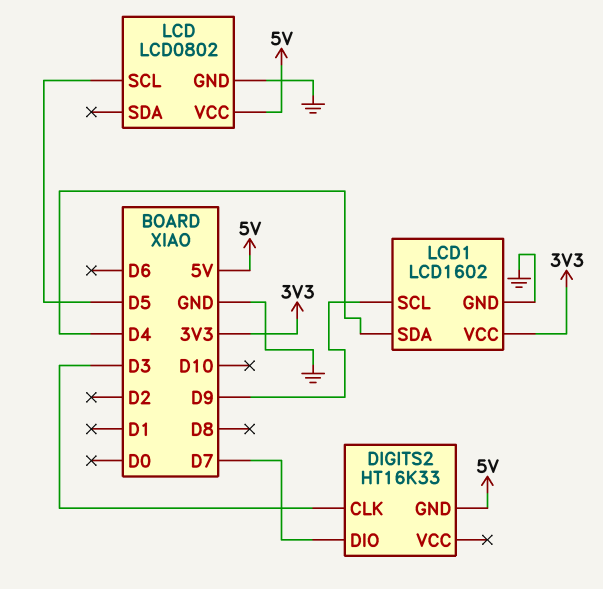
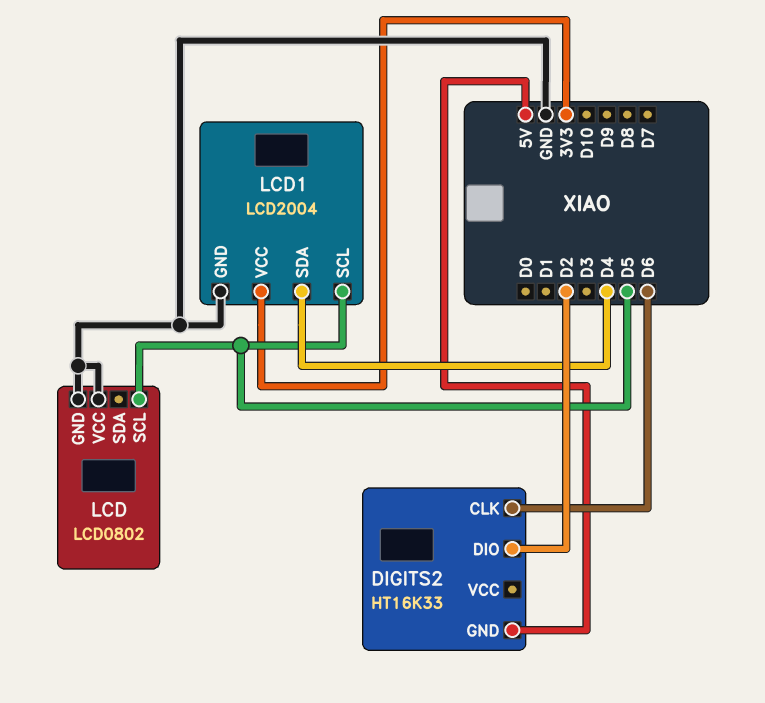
DIGITS2 pin CLK: D3 -> D6
DIGITS2 pin DIO: D7 -> D2
LCD pin VCC: 5V -> GND
LCD1: LCD1602 -> LCD2004
LCD1 pin SCL: D9 -> D5

